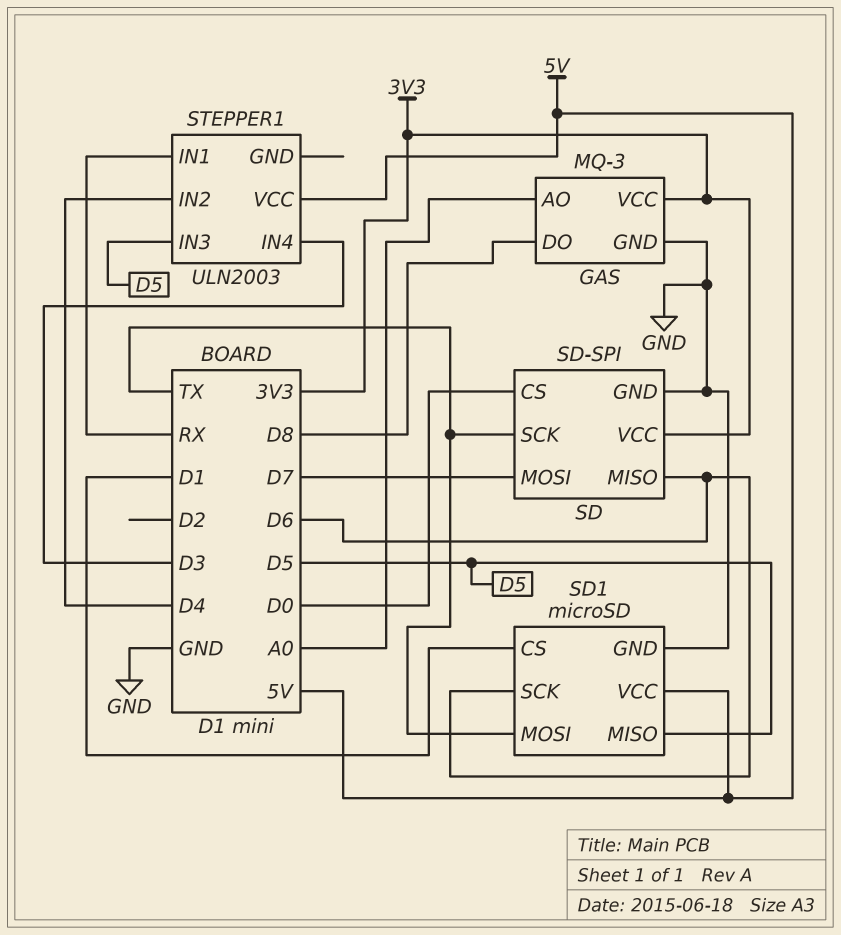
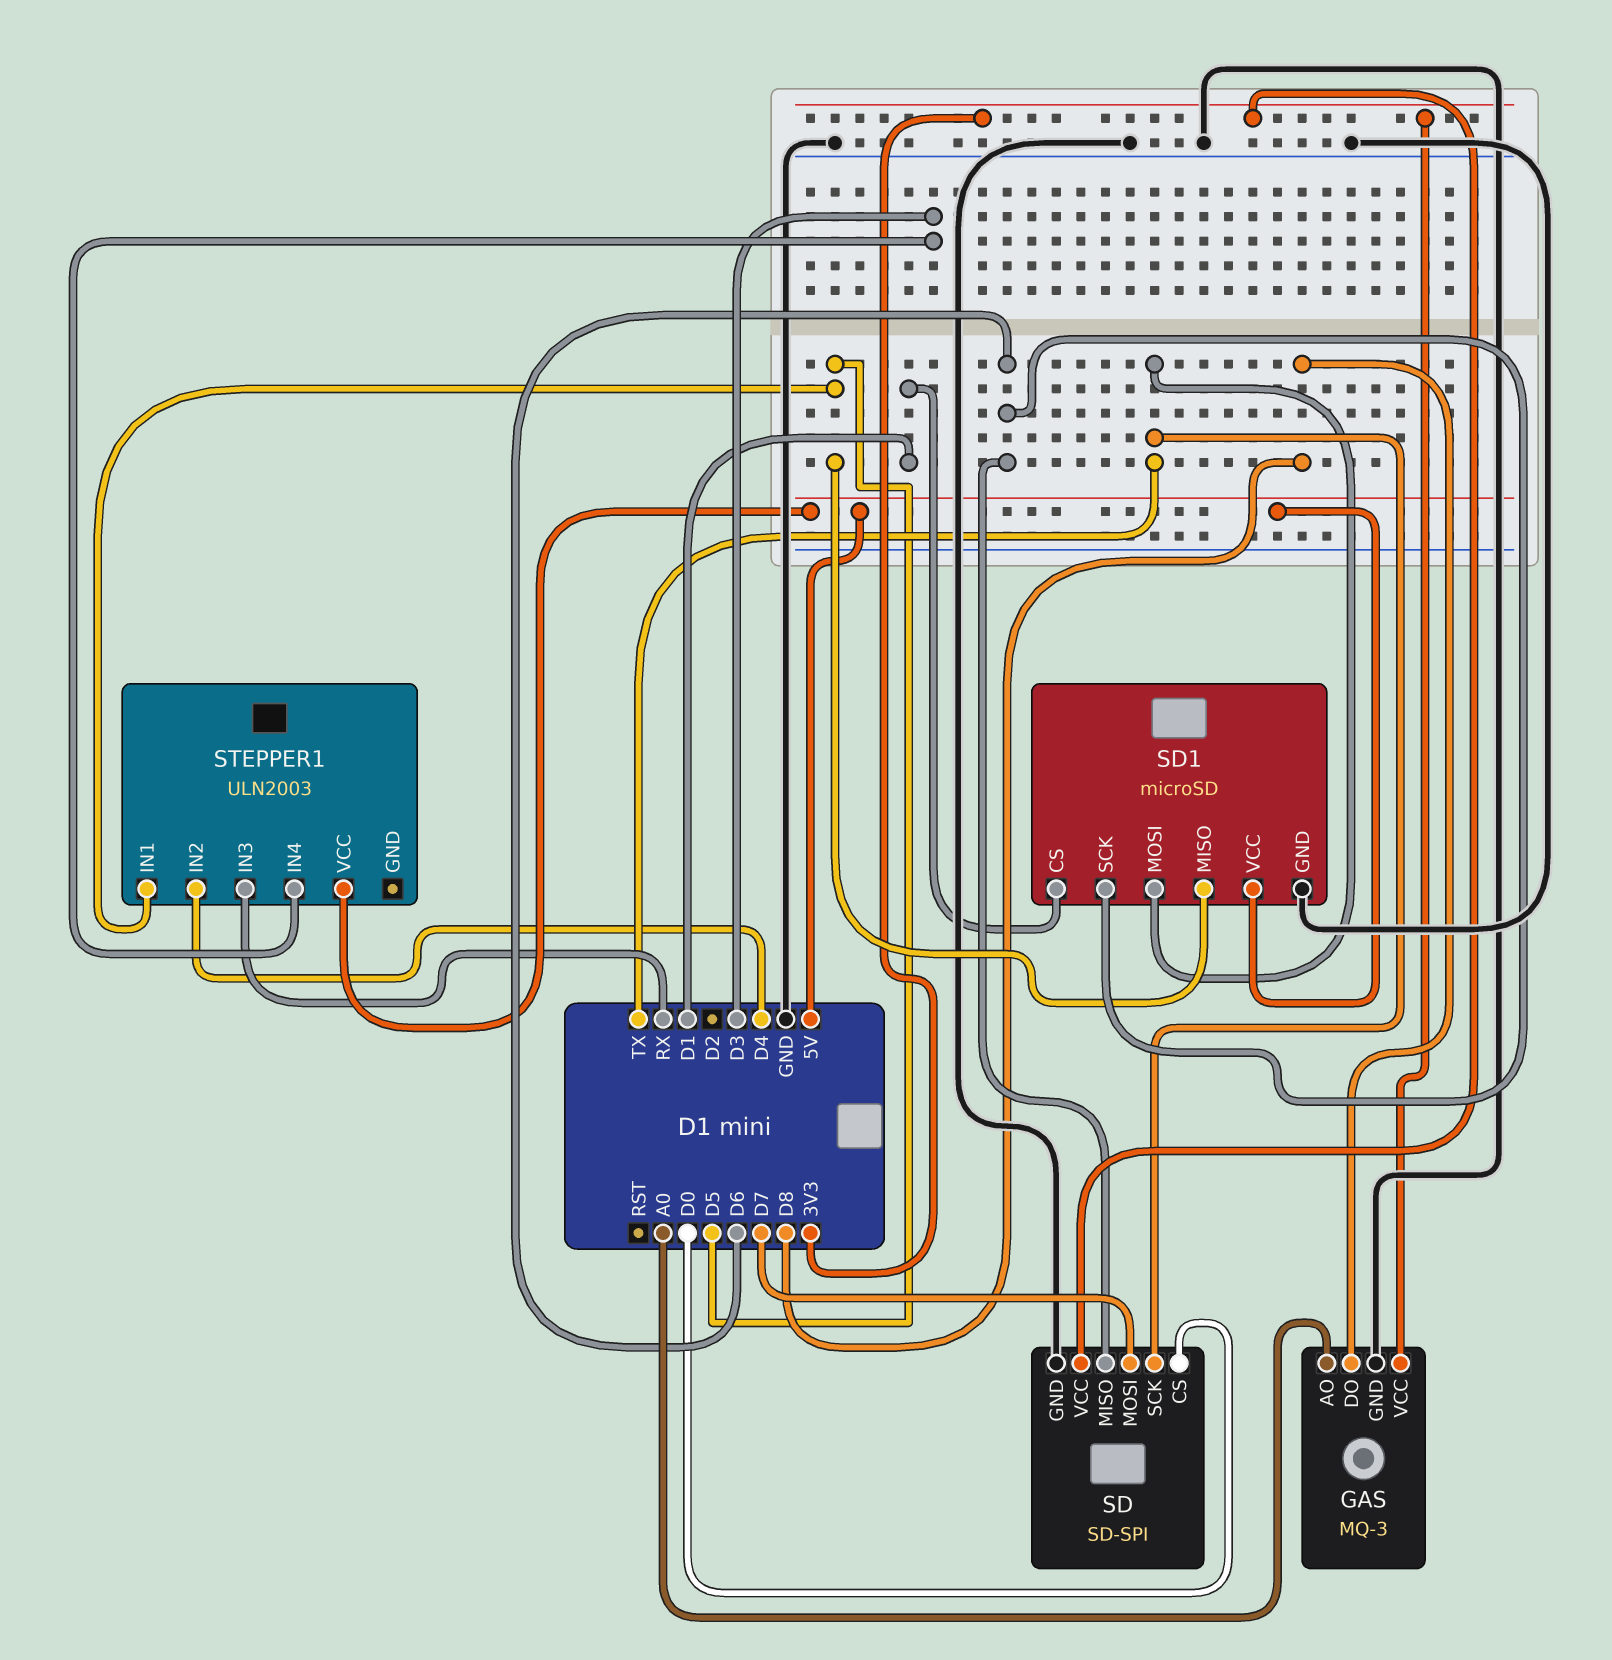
STEPPER1 pin IN1: RX -> D5
STEPPER1 pin IN3: D5 -> RX

